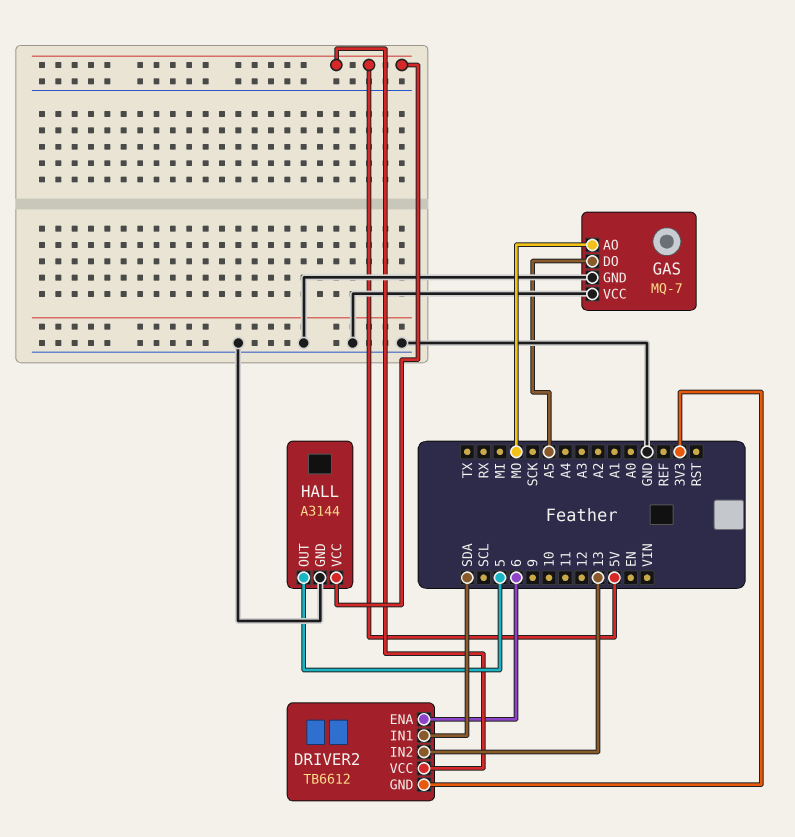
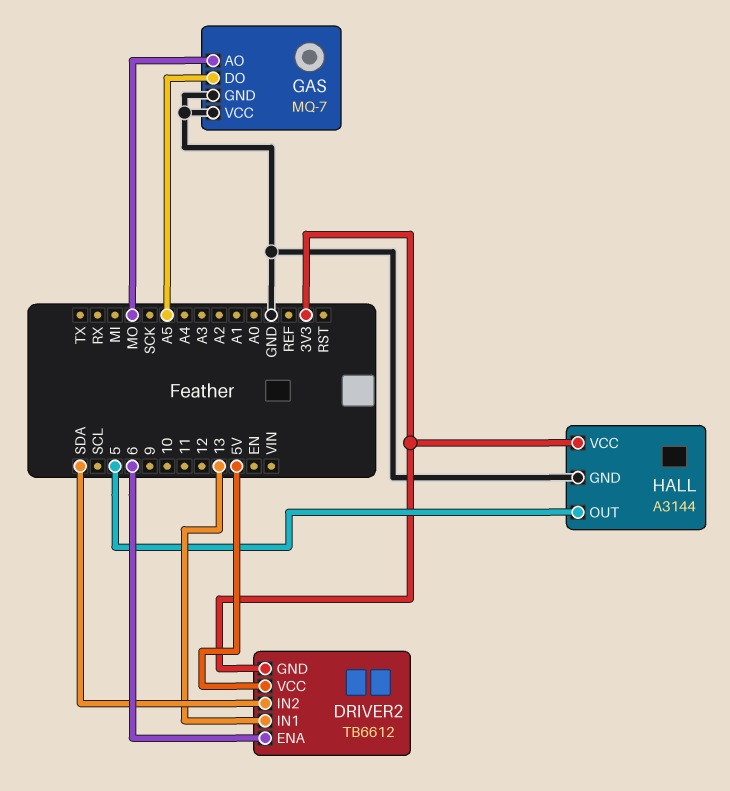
DRIVER2 pin IN1: SDA -> 13
DRIVER2 pin IN2: 13 -> SDA
HALL pin VCC: 5V -> 3V3

